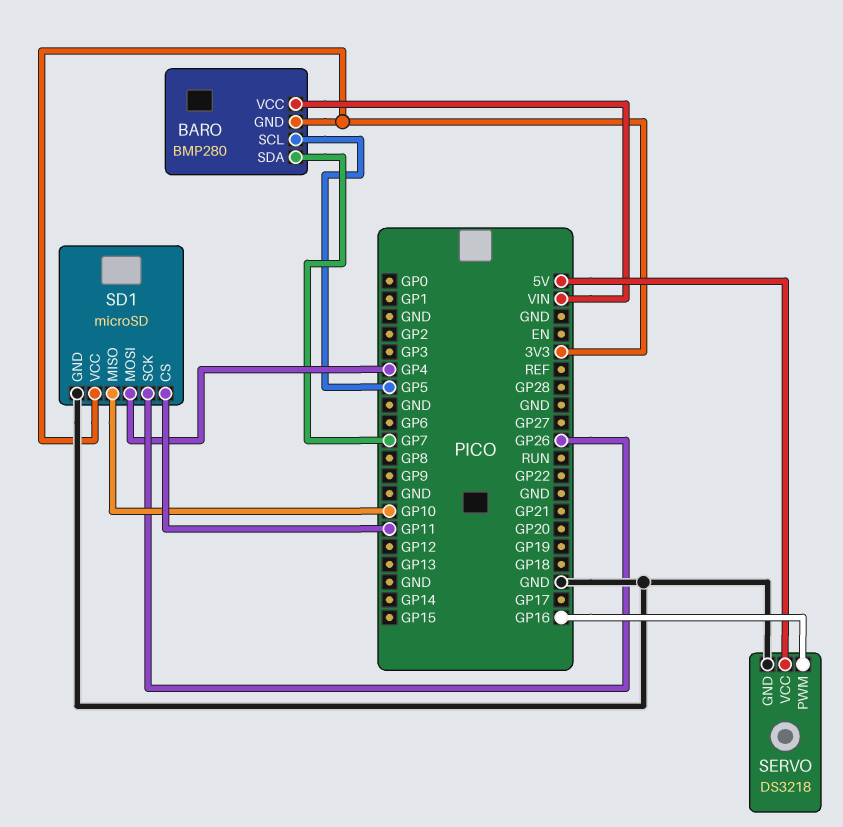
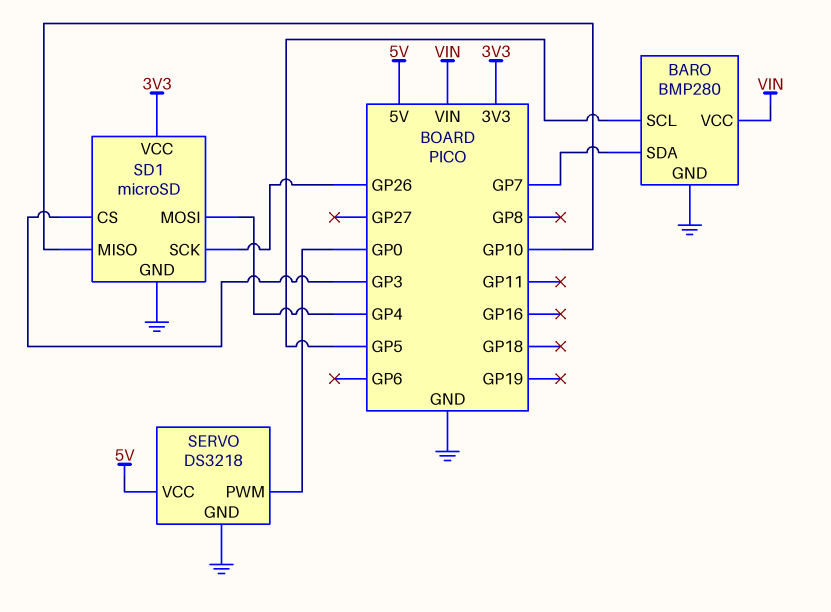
BARO pin GND: 3V3 -> GND
SD1 pin CS: GP11 -> GP3
SERVO pin PWM: GP16 -> GP0

